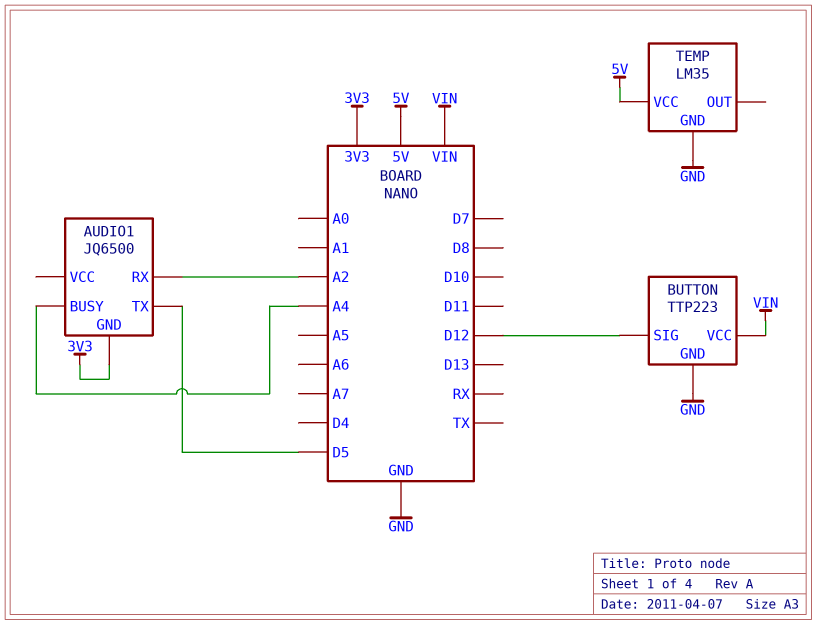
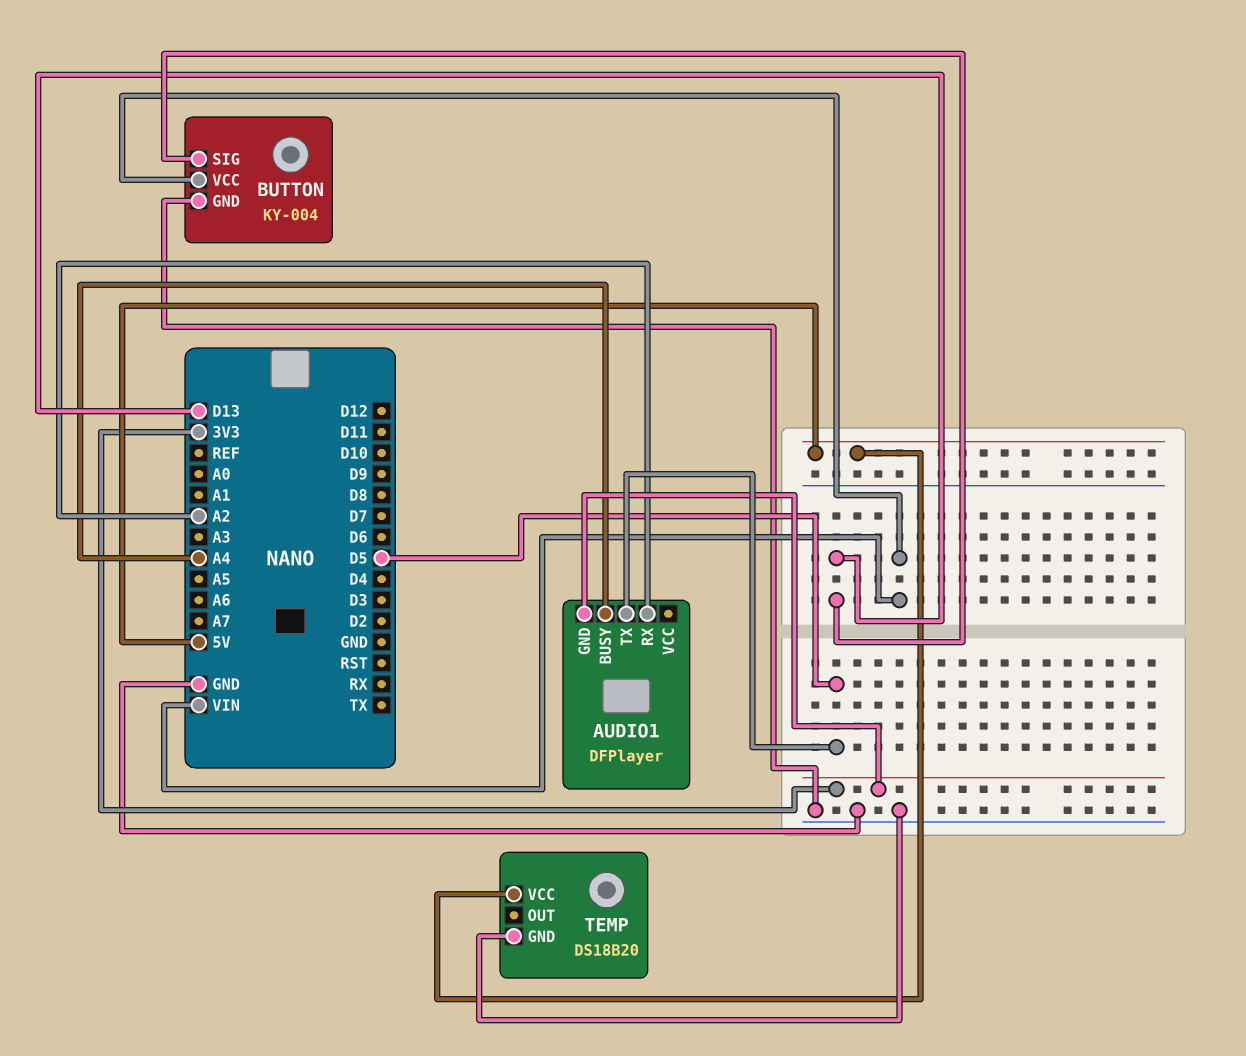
AUDIO1: JQ6500 -> DFPlayer
BUTTON: TTP223 -> KY-004
BUTTON pin SIG: D12 -> D13
TEMP: LM35 -> DS18B20

